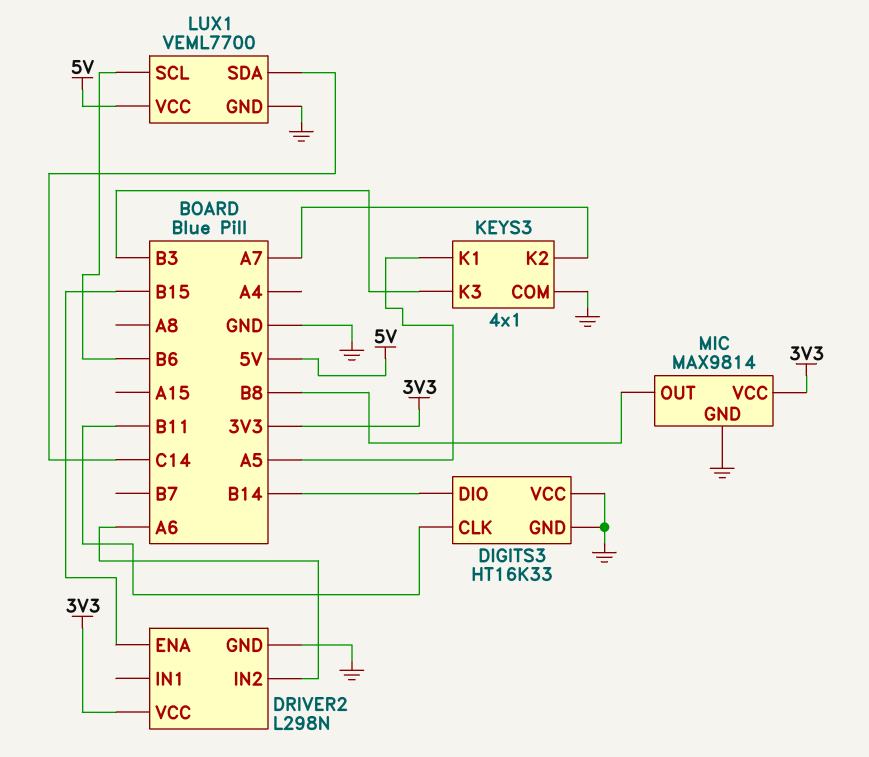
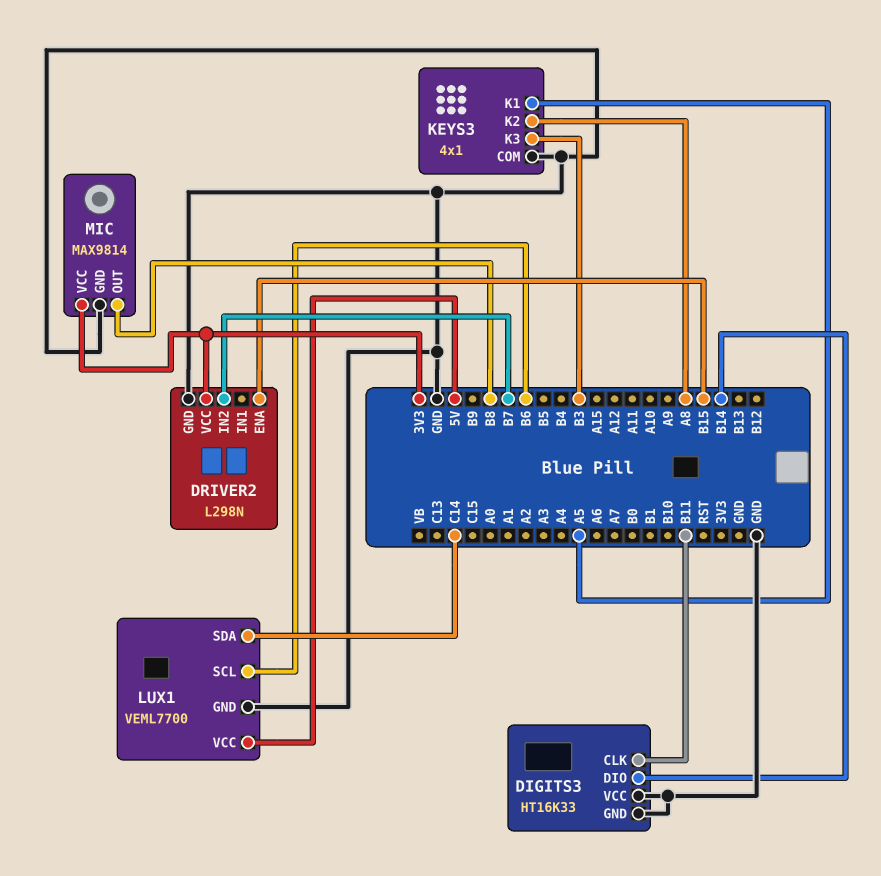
DRIVER2 pin IN2: A6 -> B7
KEYS3 pin K2: A7 -> A8

